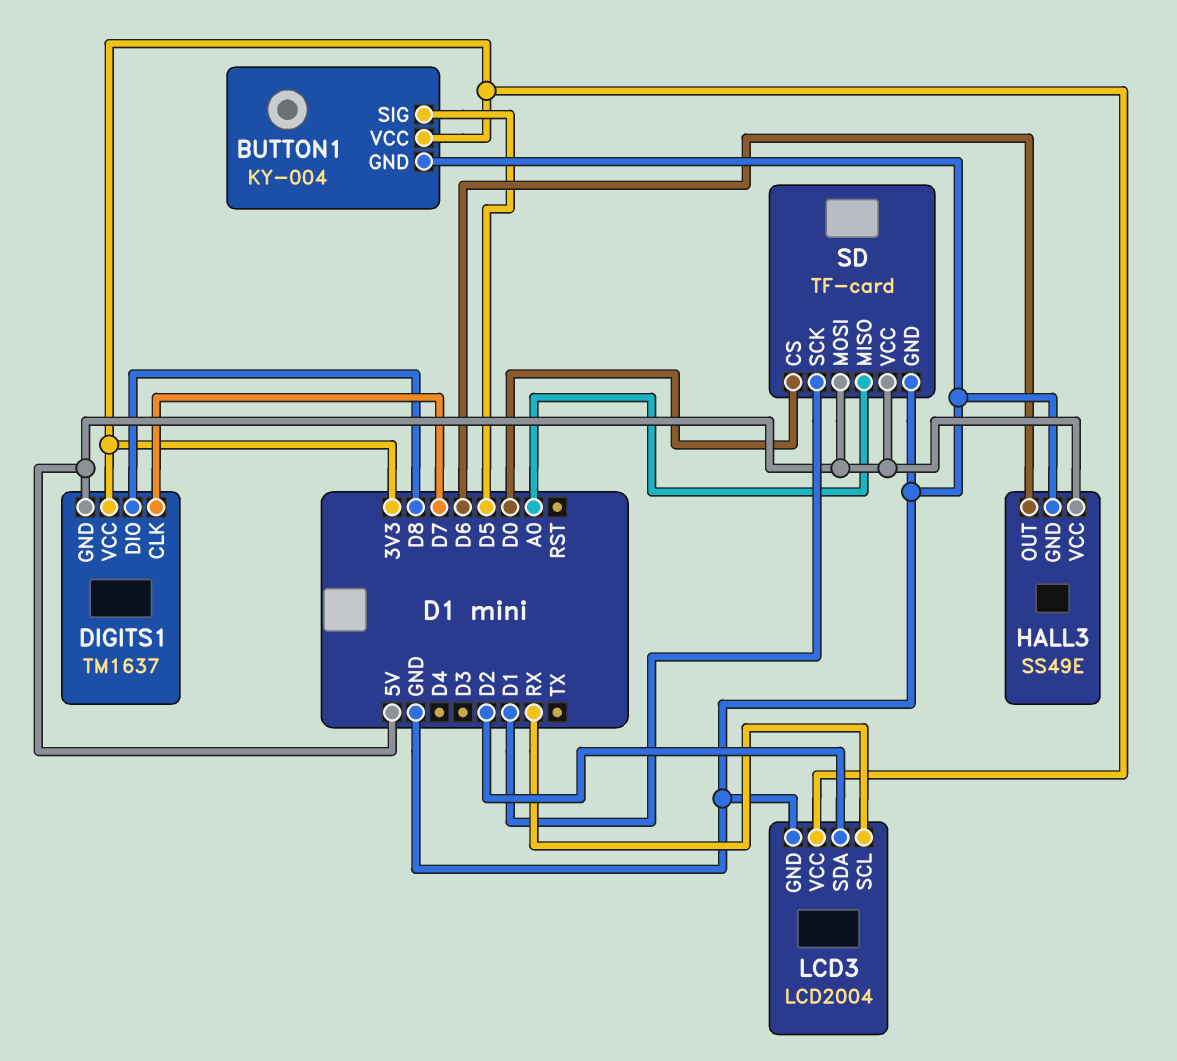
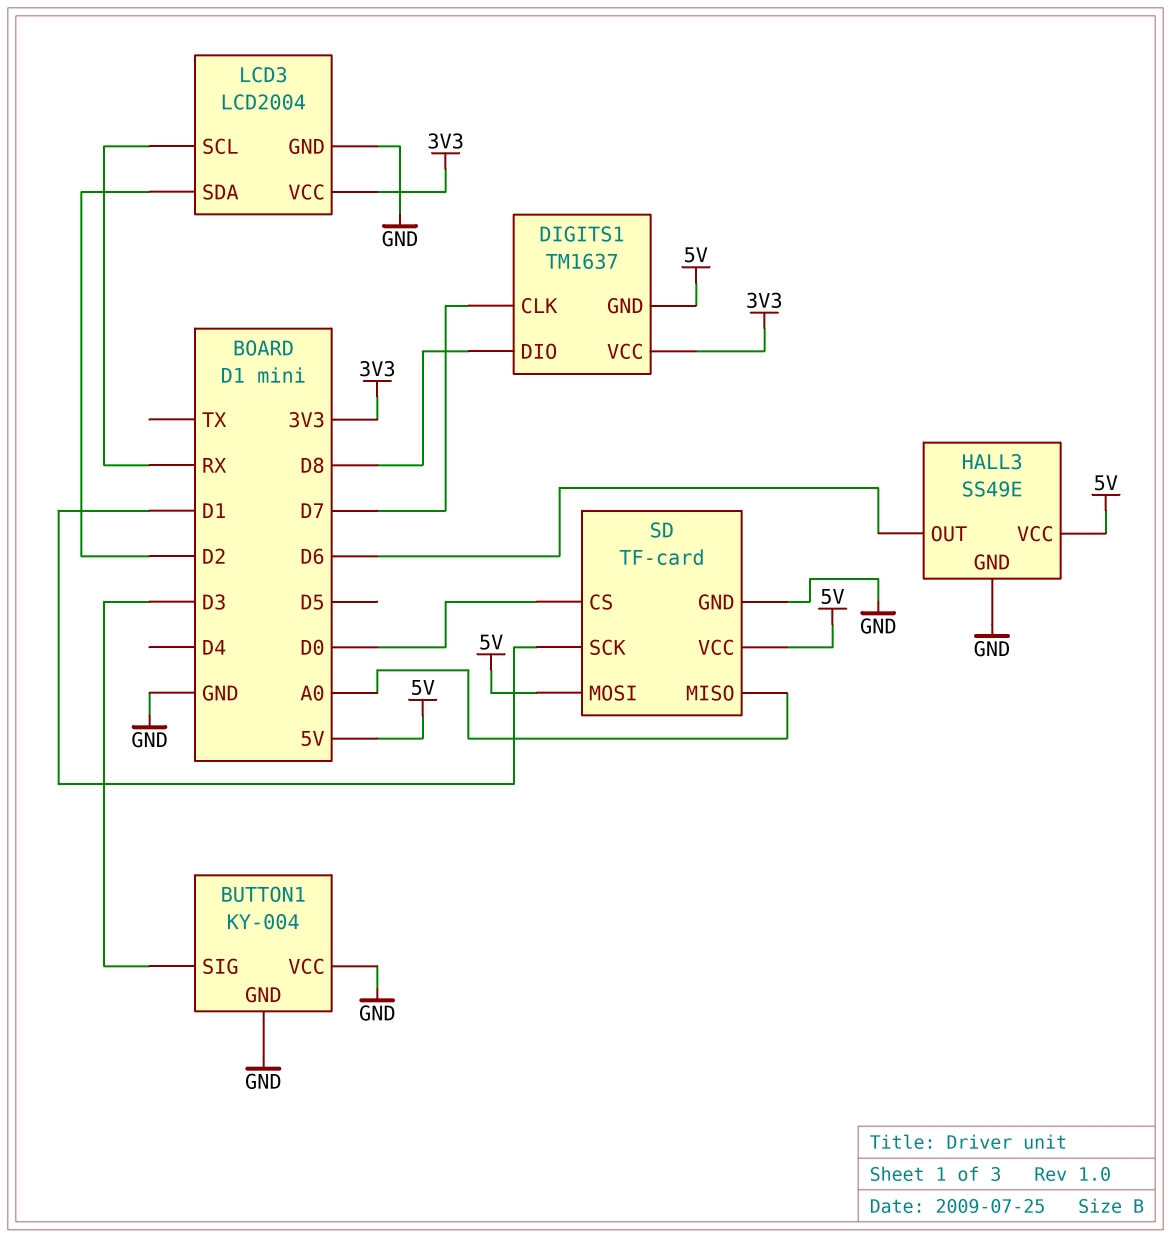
BUTTON1 pin SIG: D5 -> D3
BUTTON1 pin VCC: 3V3 -> GND

